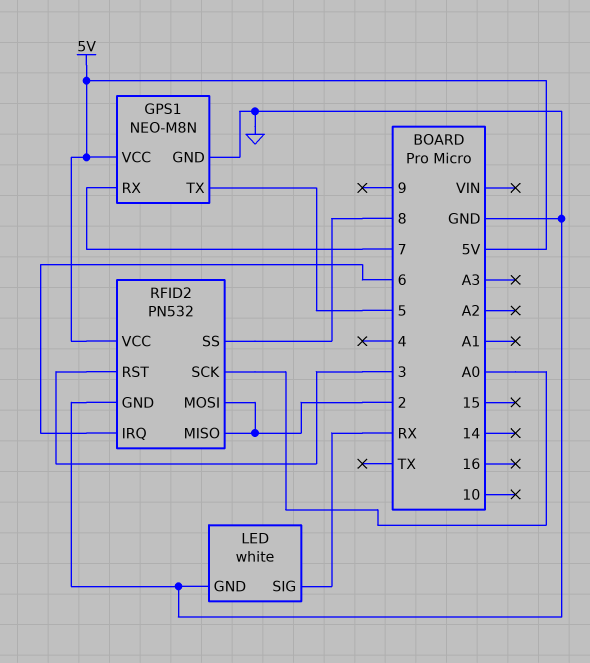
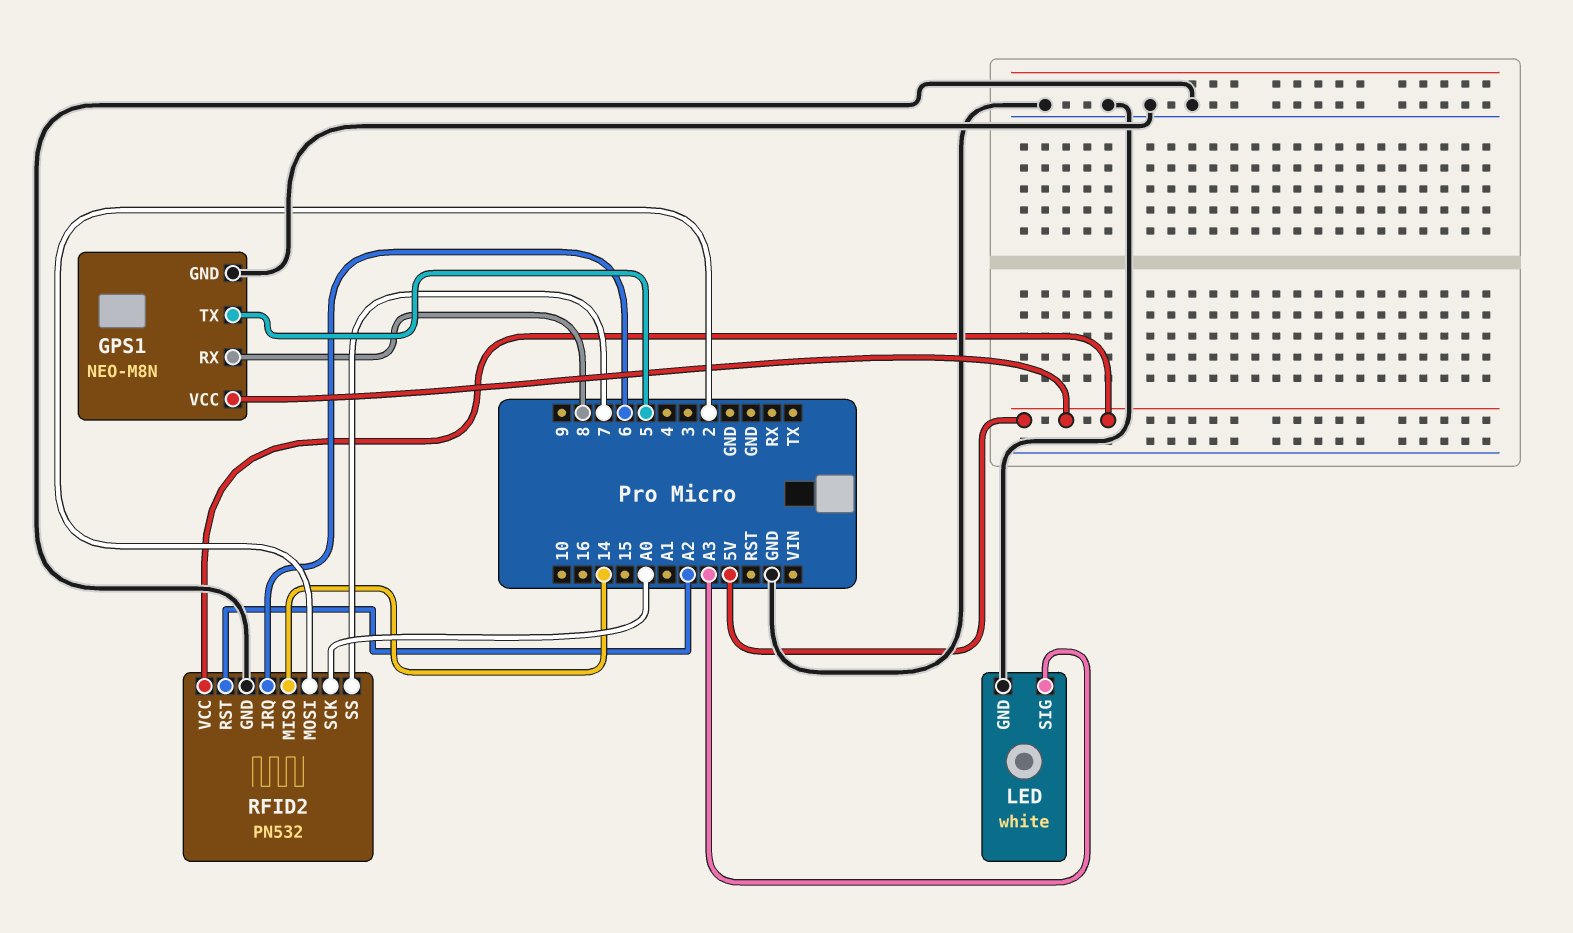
GPS1 pin RX: 7 -> 8
LED pin SIG: RX -> A3
RFID2 pin MISO: 2 -> 14
RFID2 pin RST: 3 -> A2
RFID2 pin SS: 8 -> 7

